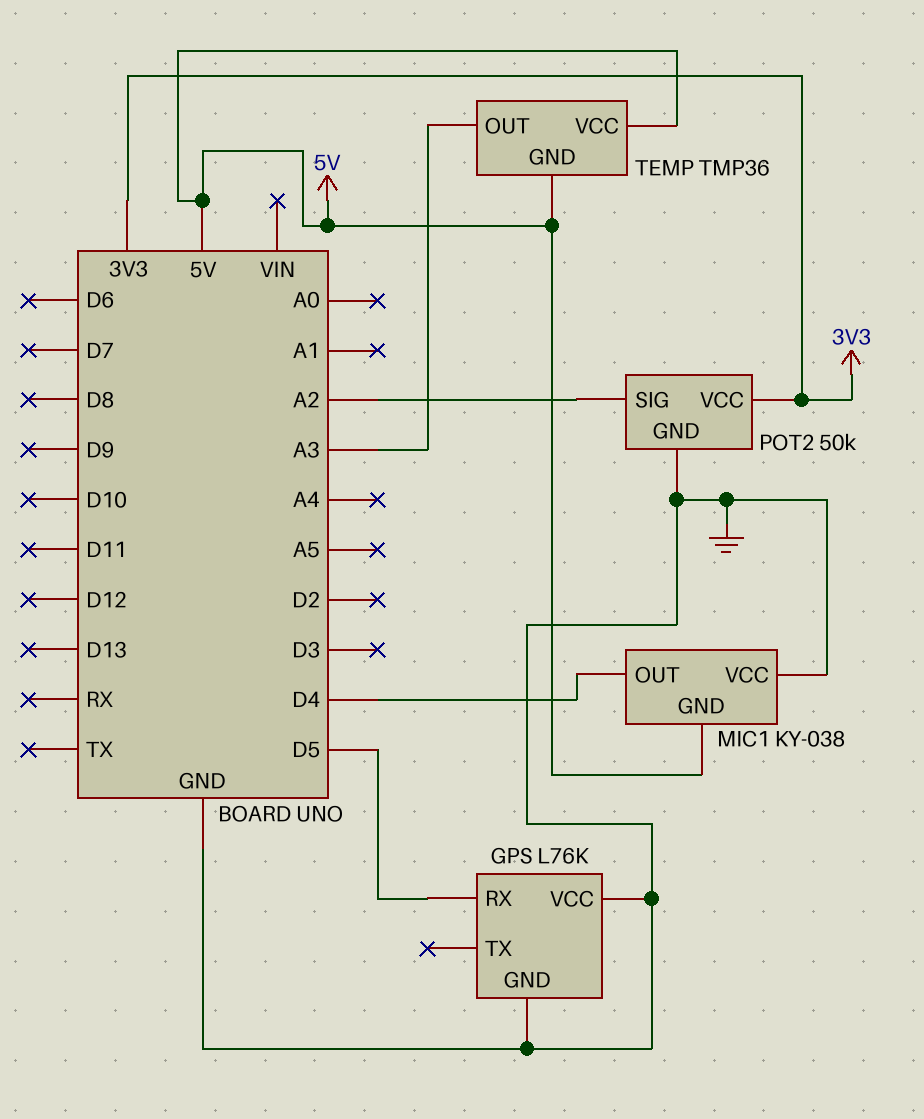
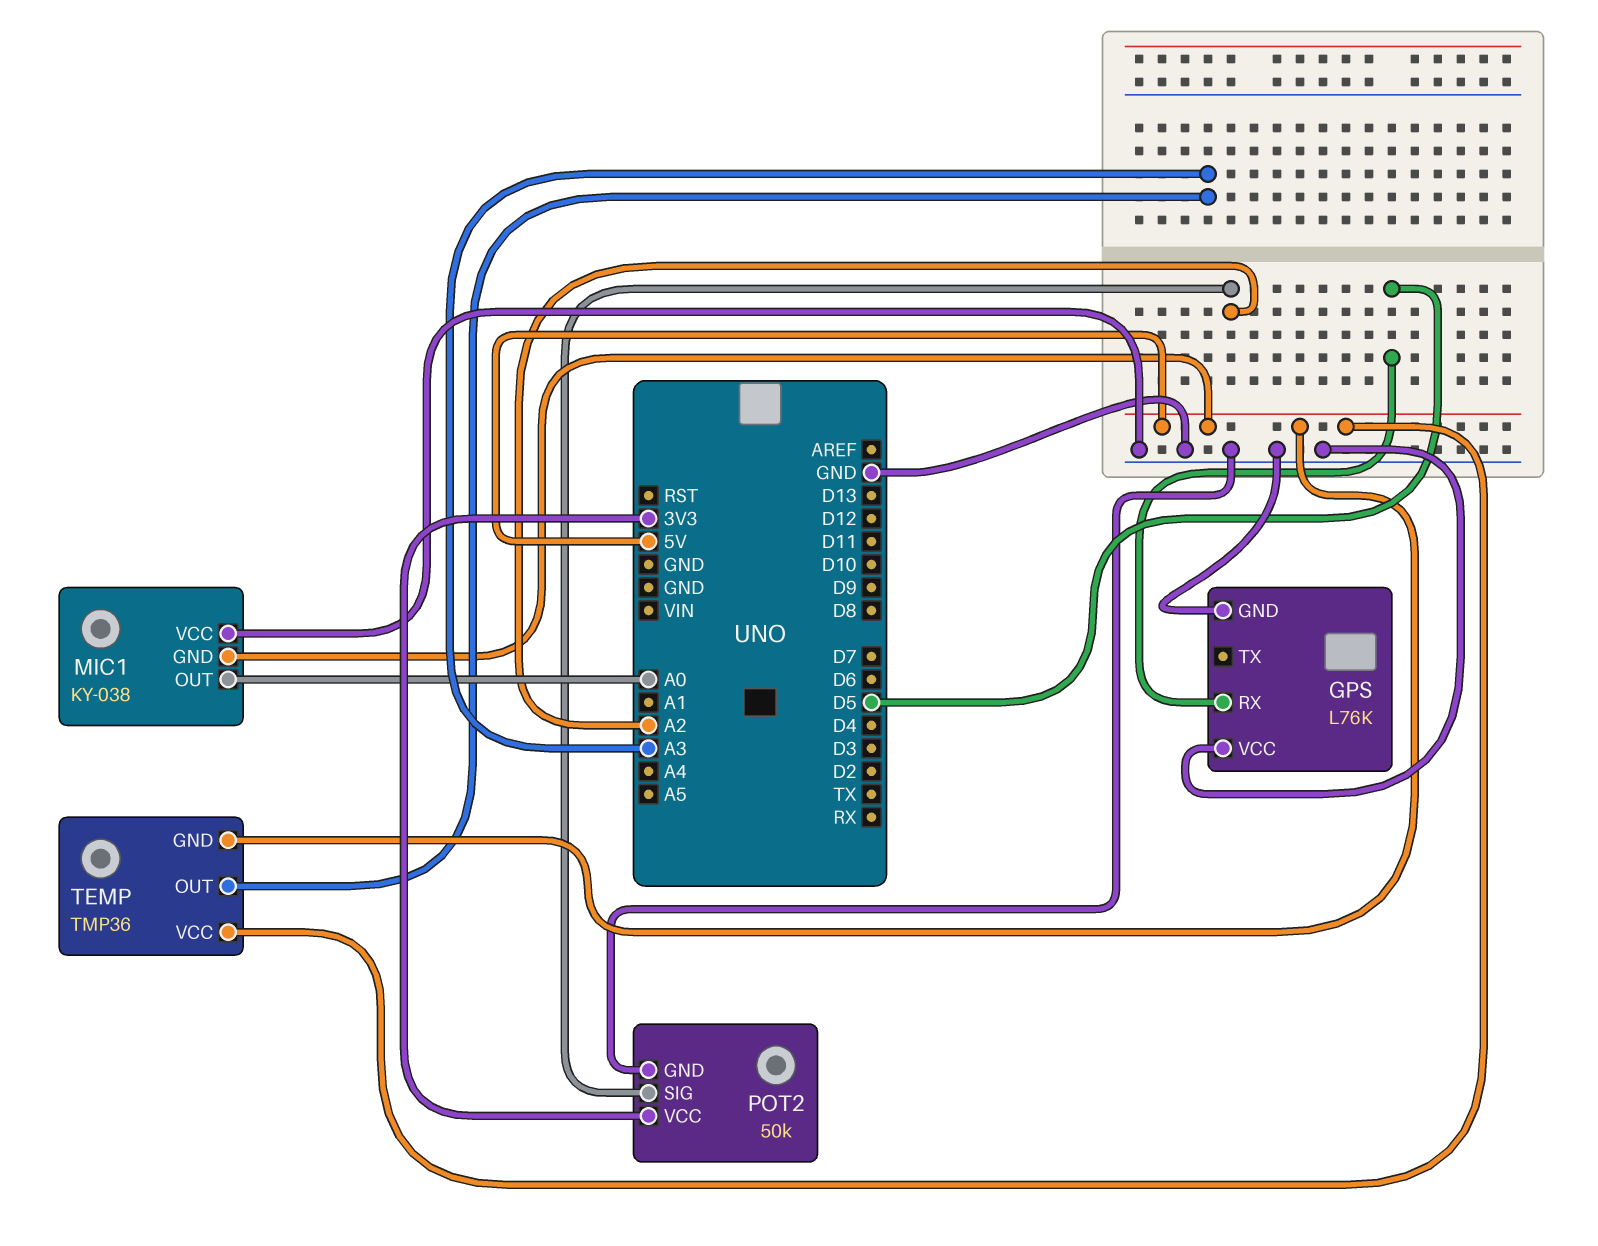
MIC1 pin OUT: D4 -> A0

